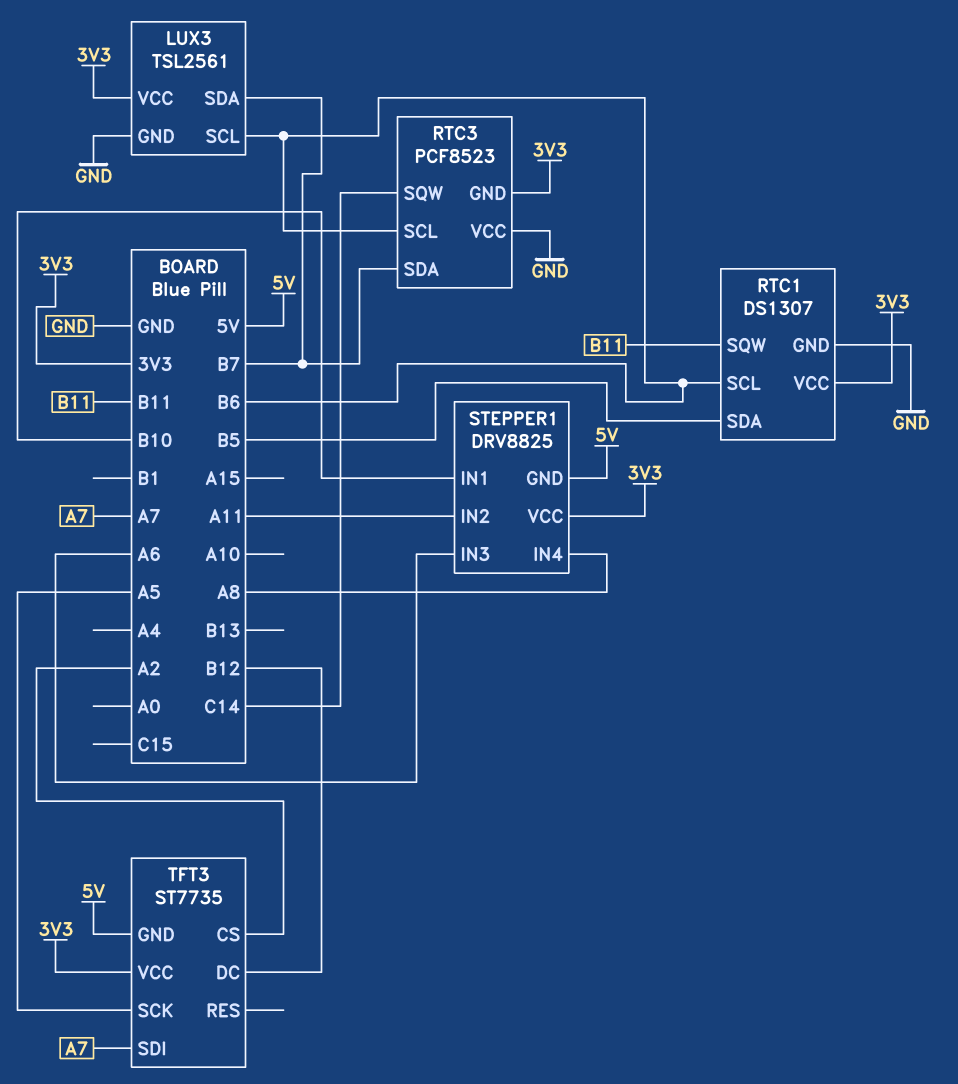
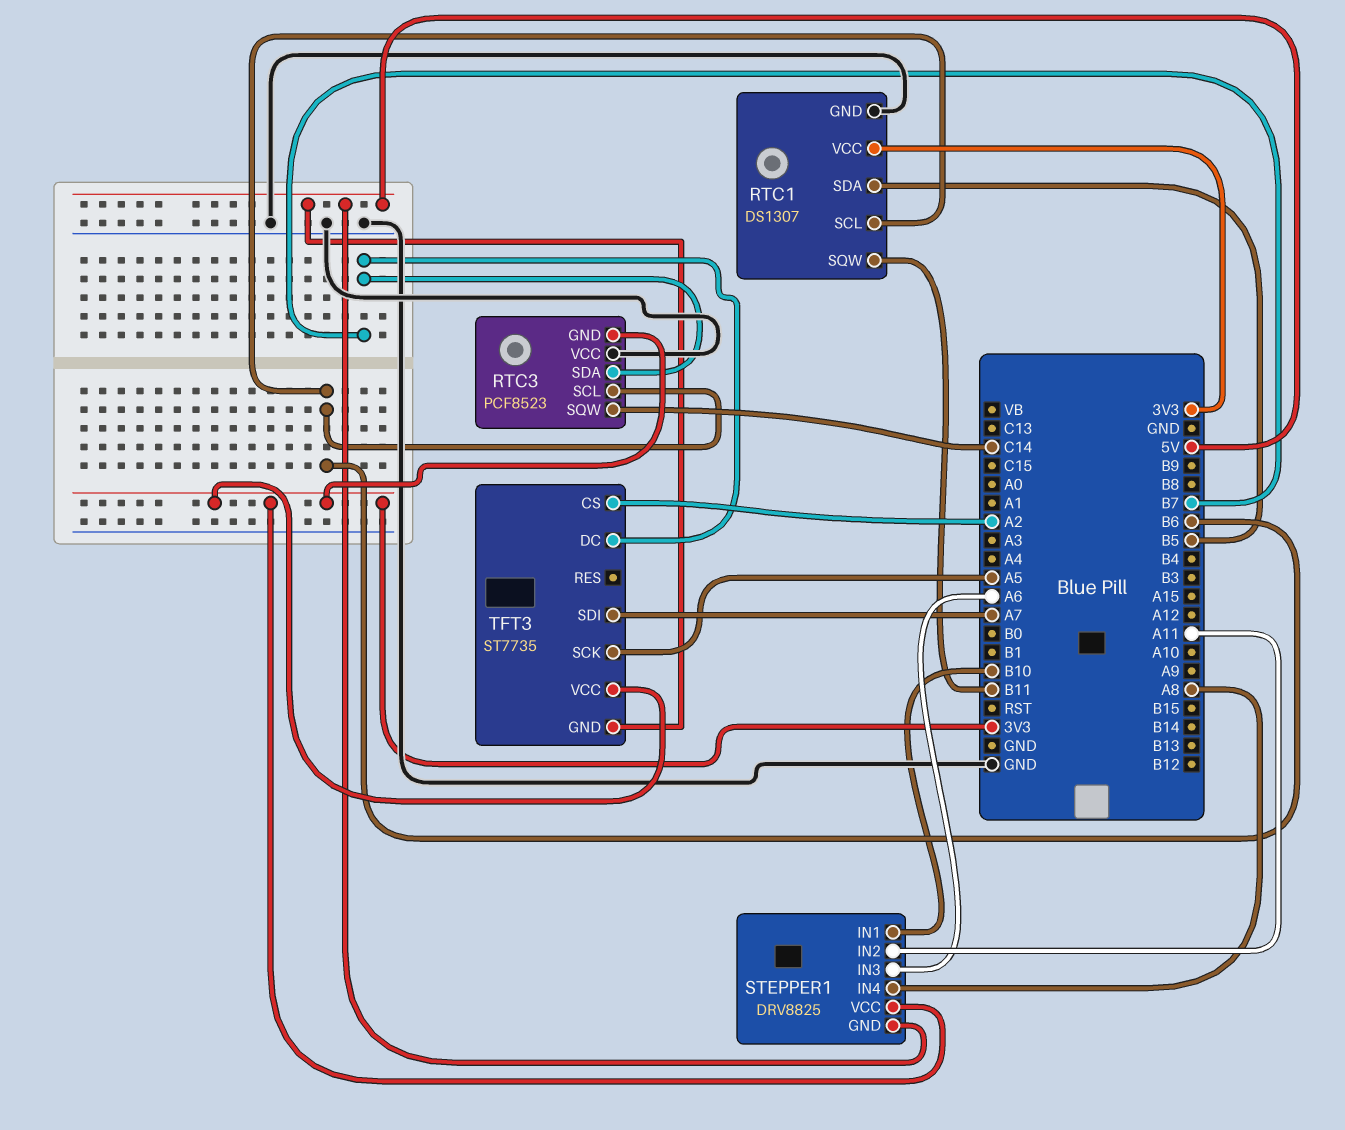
LUX3: TSL2561 -> none
LUX3 pin GND: GND -> none
LUX3 pin SCL: B6 -> none
LUX3 pin SDA: B7 -> none
LUX3 pin VCC: 3V3 -> none
TFT3 pin DC: B12 -> B7

